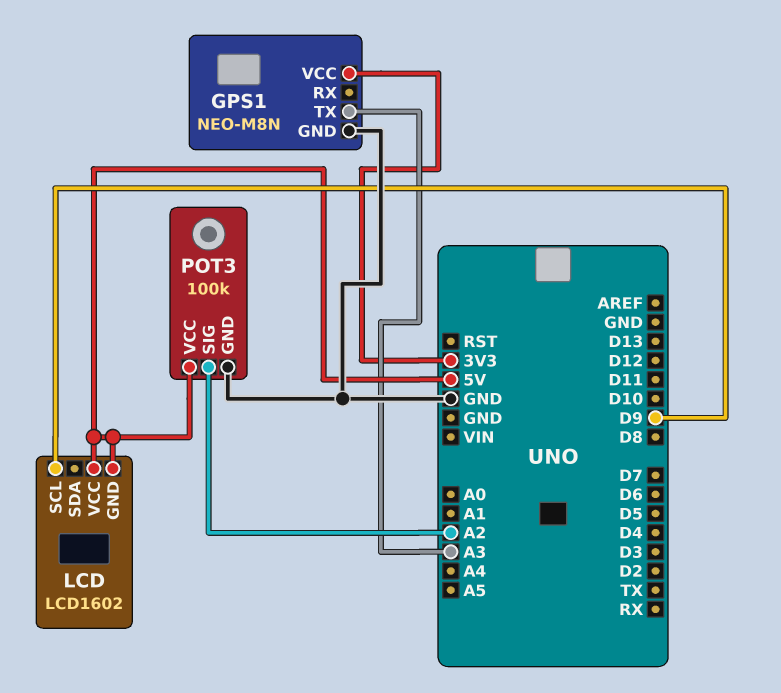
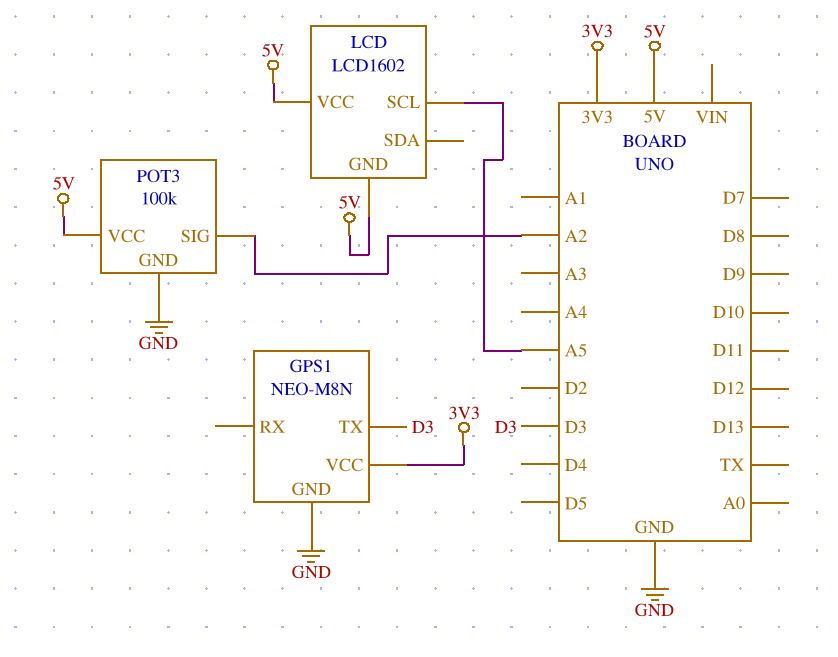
GPS1 pin TX: A3 -> D3
LCD pin SCL: D9 -> A5

